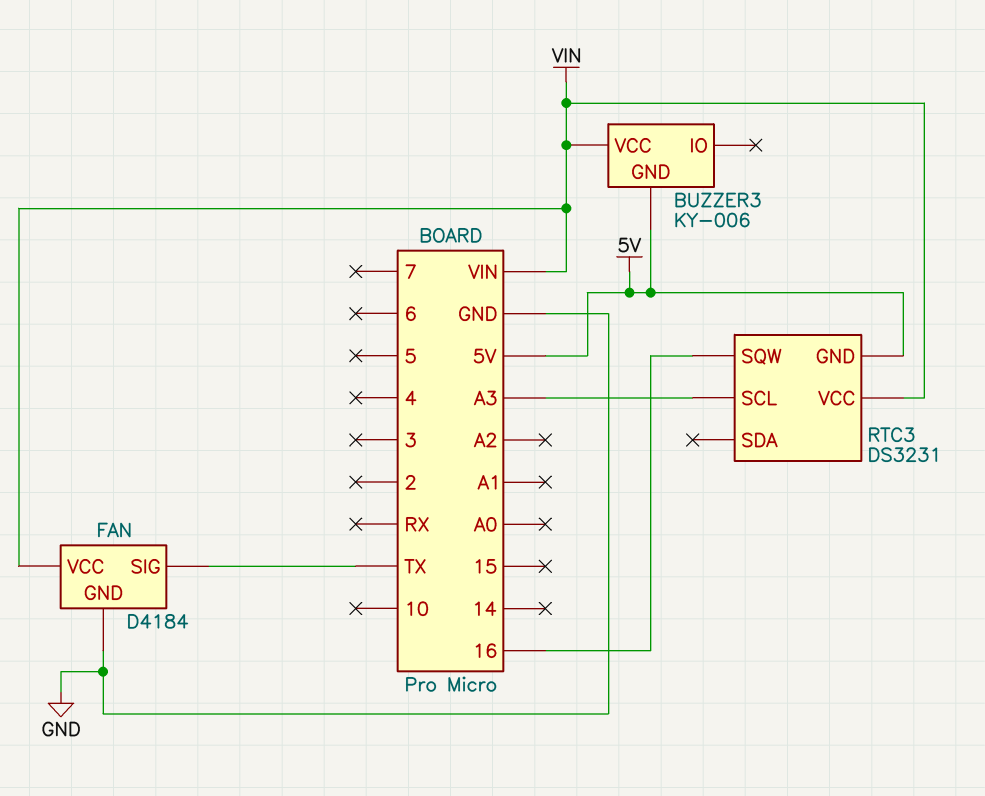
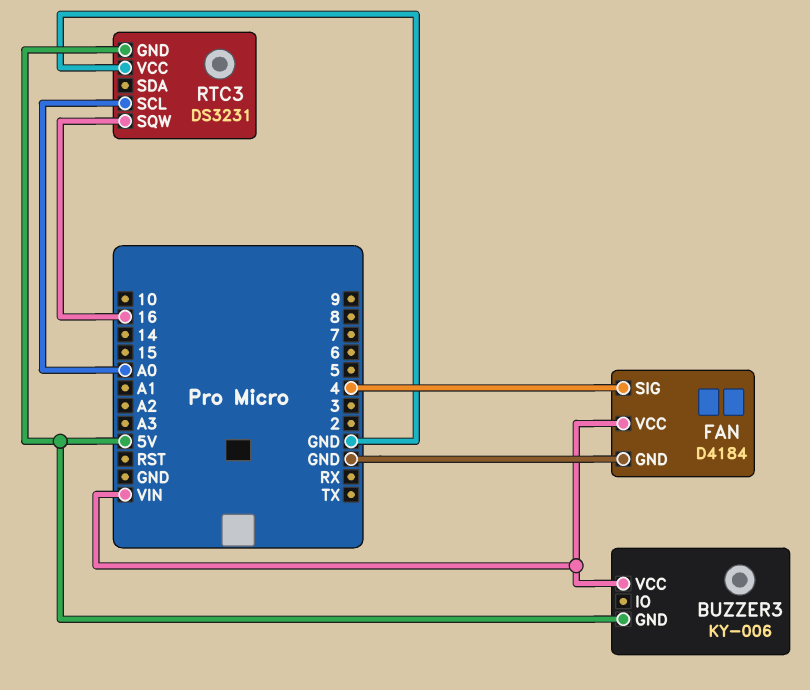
FAN pin SIG: TX -> 4
RTC3 pin SCL: A3 -> A0
RTC3 pin VCC: VIN -> GND

